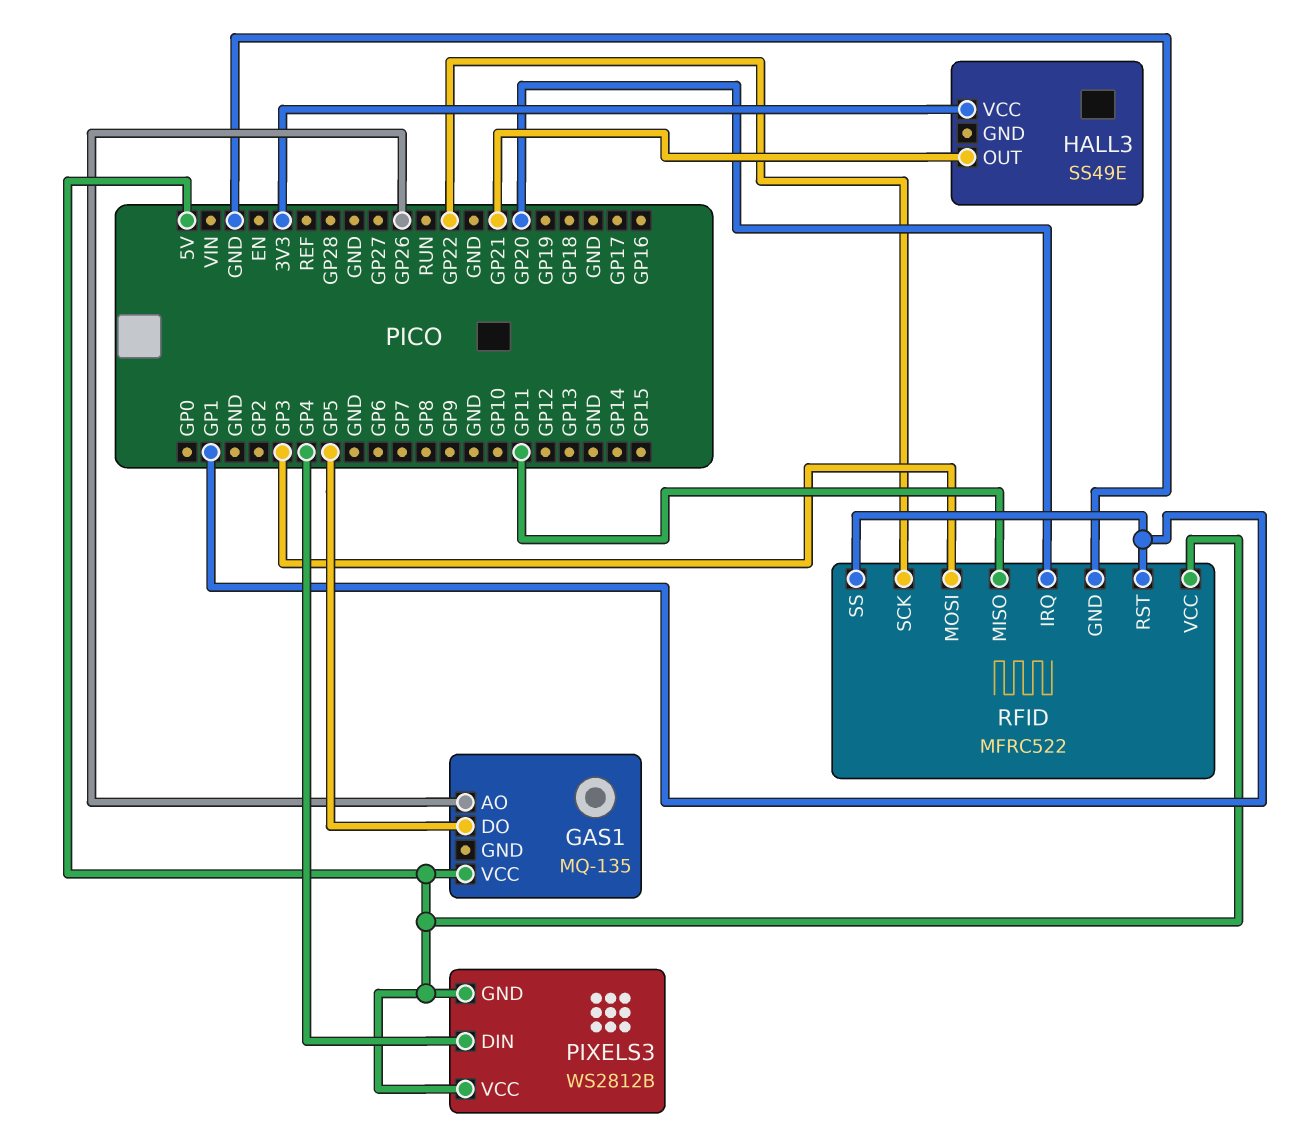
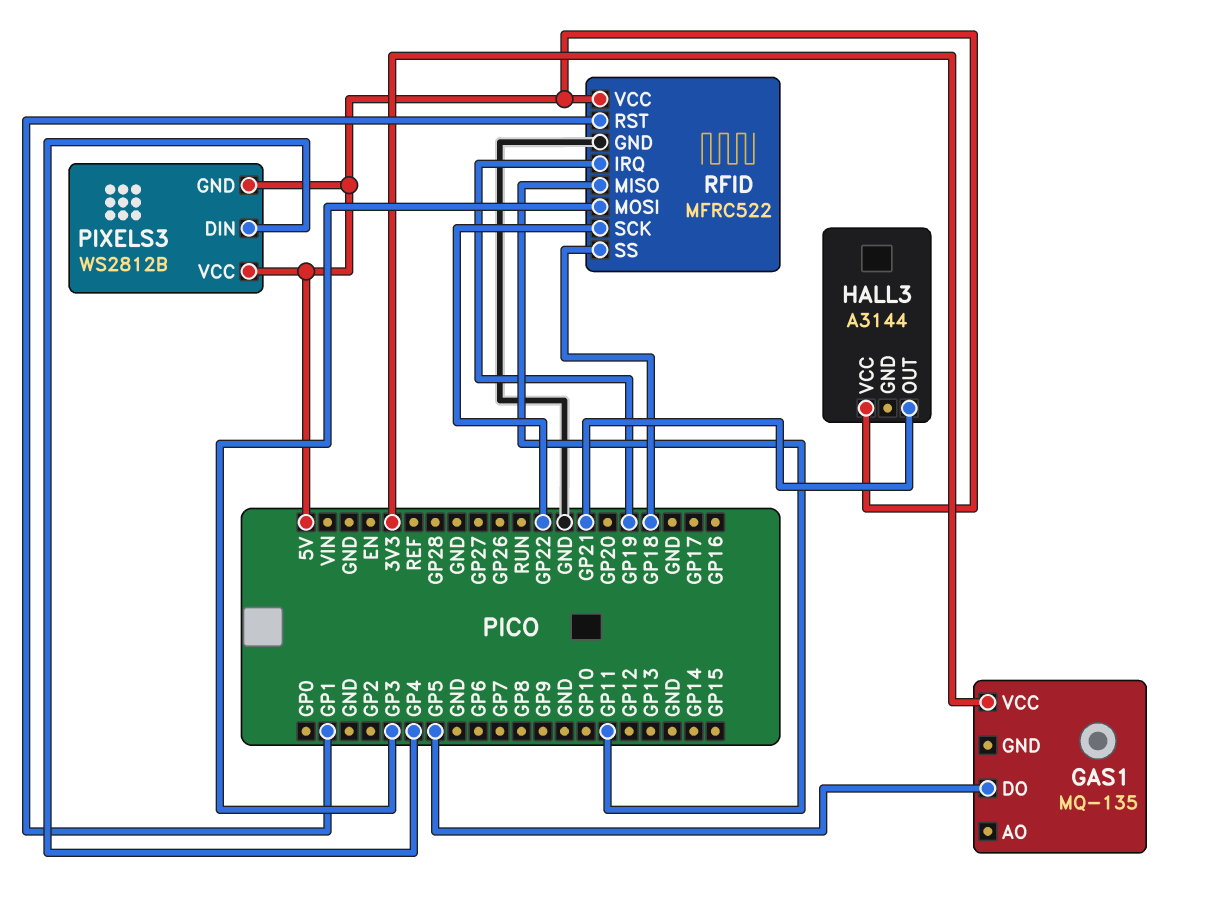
GAS1 pin AO: GP26 -> none
GAS1 pin VCC: 5V -> 3V3
HALL3: SS49E -> A3144
HALL3 pin VCC: 3V3 -> 5V
RFID pin IRQ: GP20 -> GP19
RFID pin SS: GP1 -> GP18

